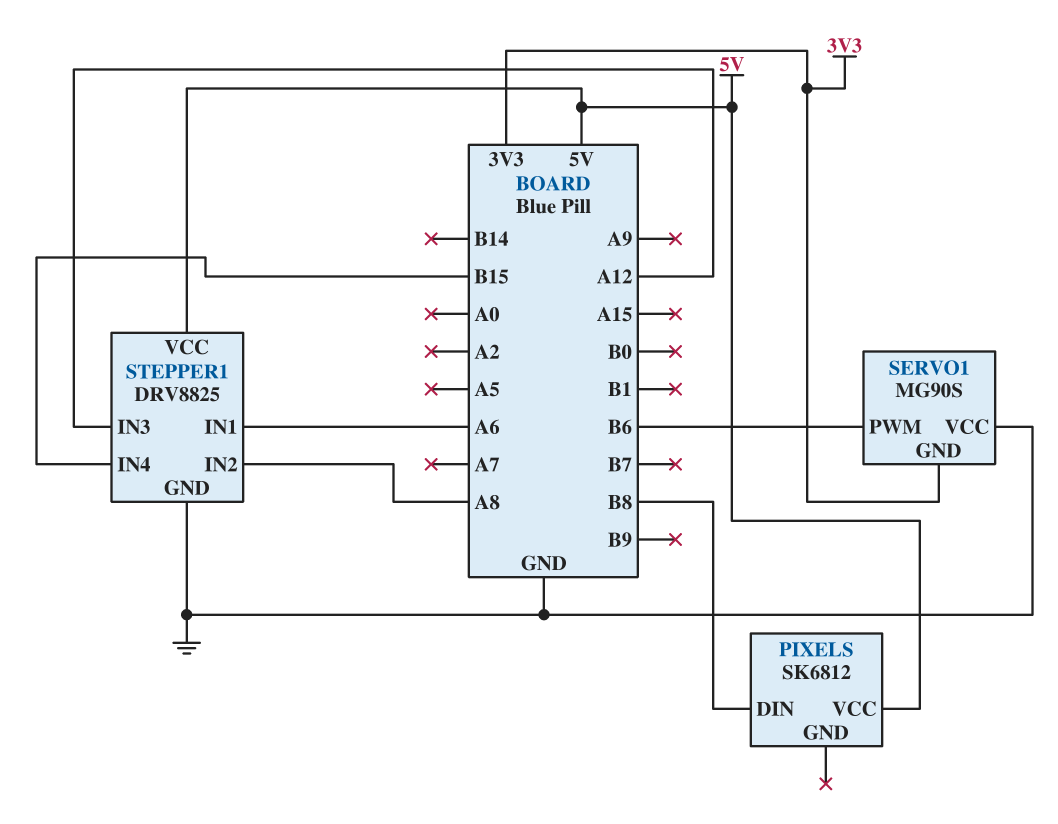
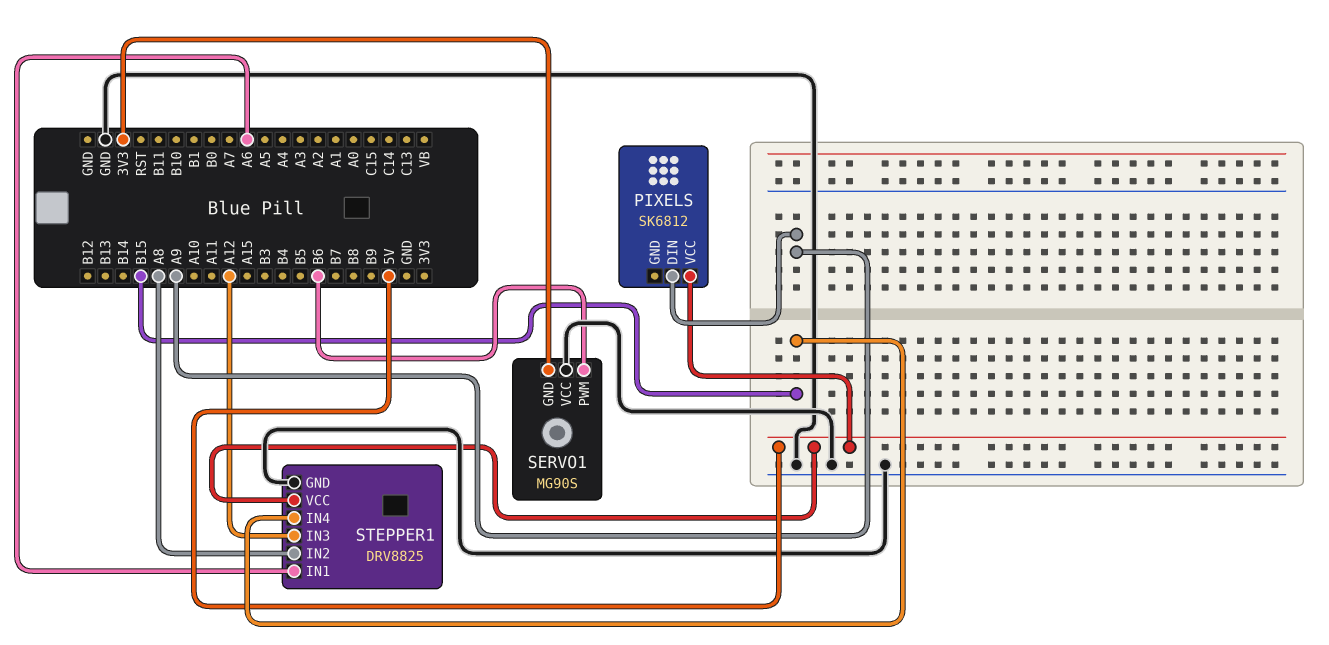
PIXELS pin DIN: B8 -> A9

